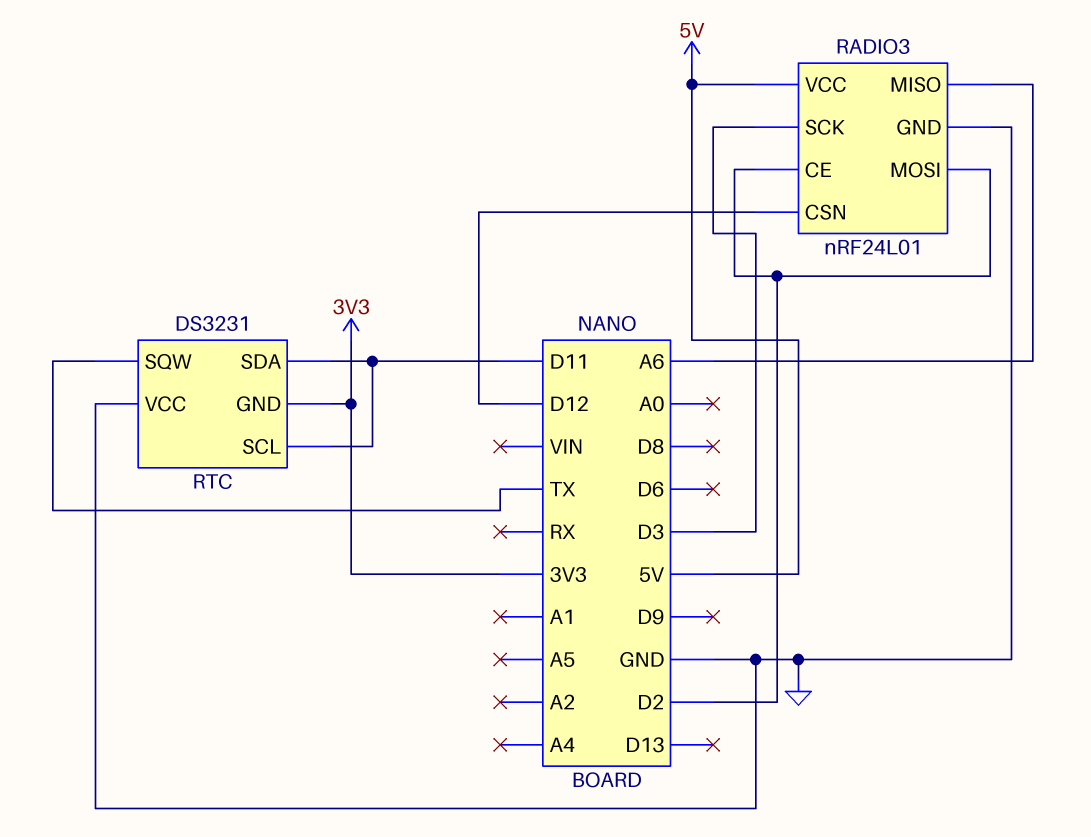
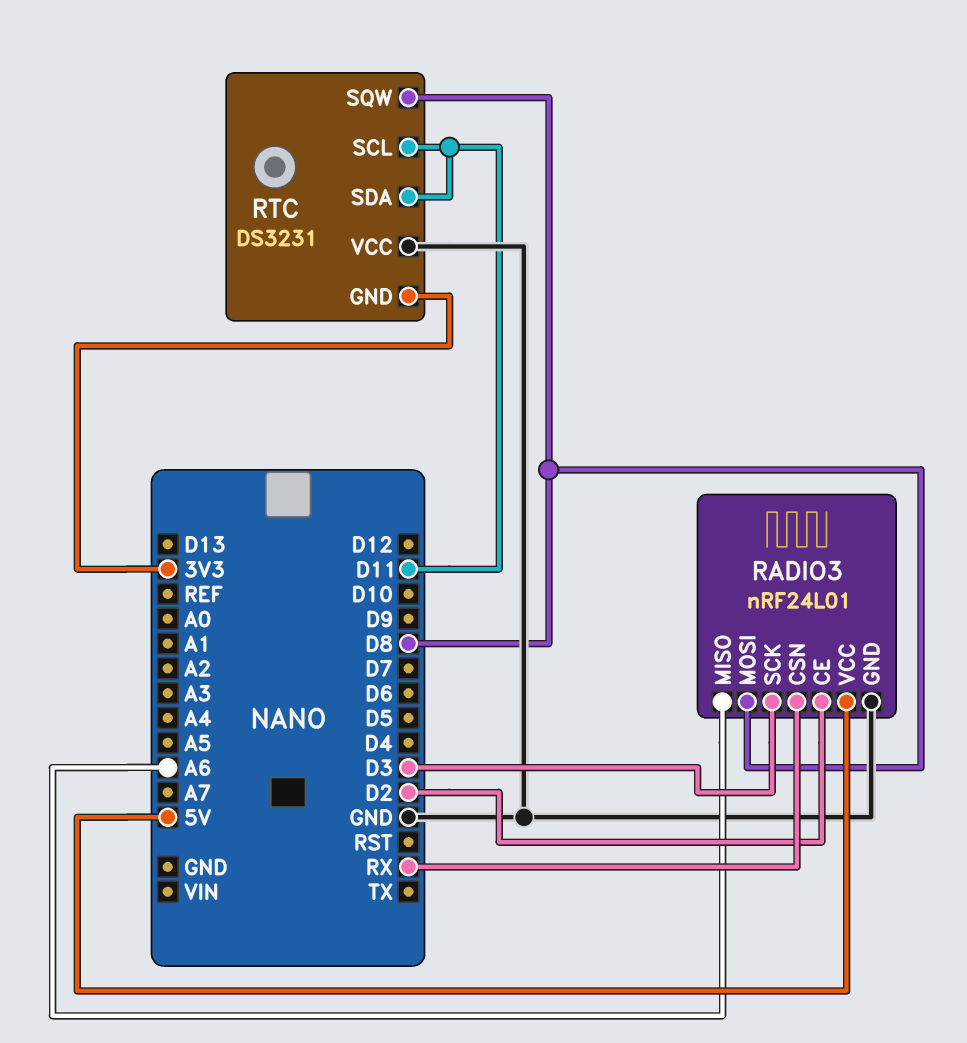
RADIO3 pin CSN: D12 -> RX
RADIO3 pin MOSI: D2 -> D8
RTC pin SQW: TX -> D8

